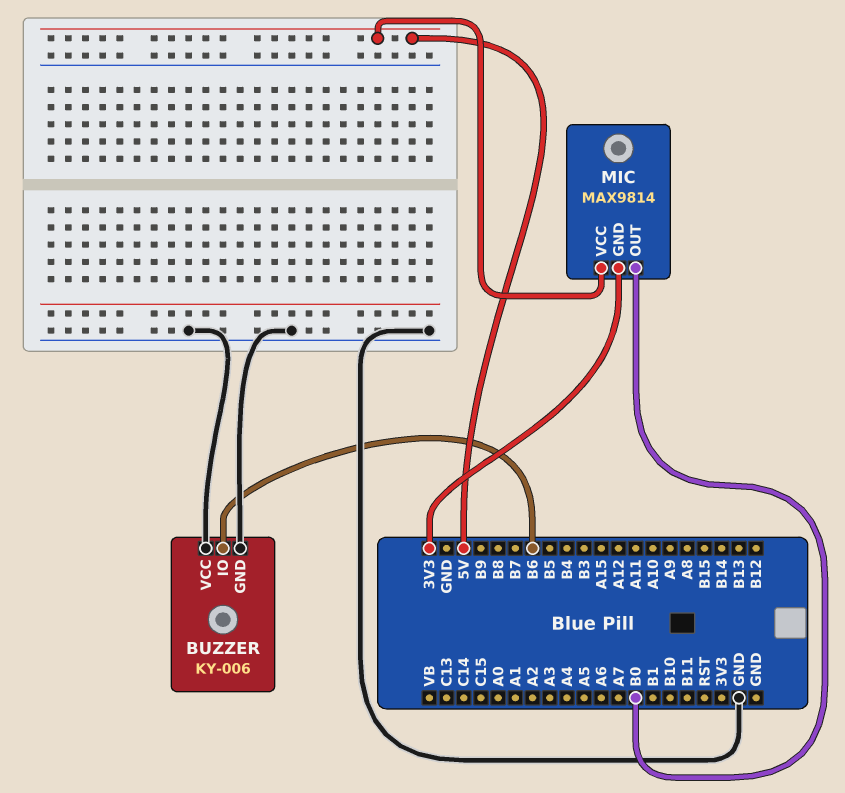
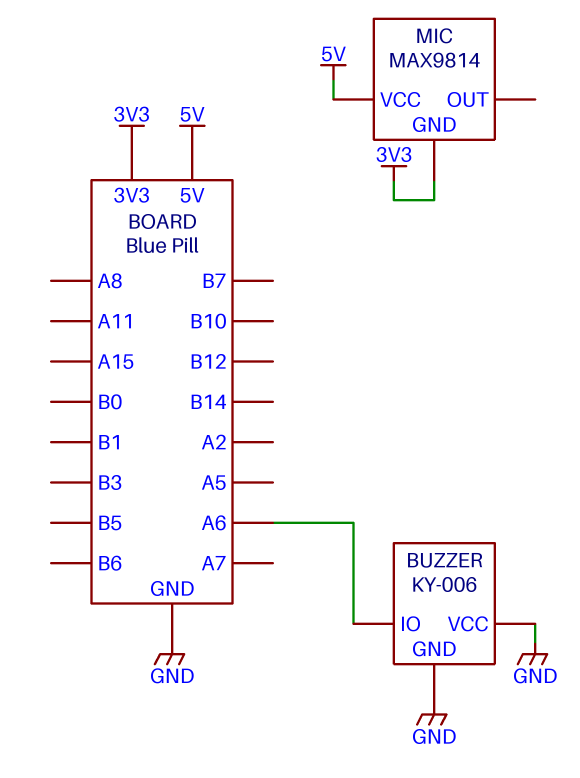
BUZZER pin IO: B6 -> A6
MIC pin OUT: B0 -> none

